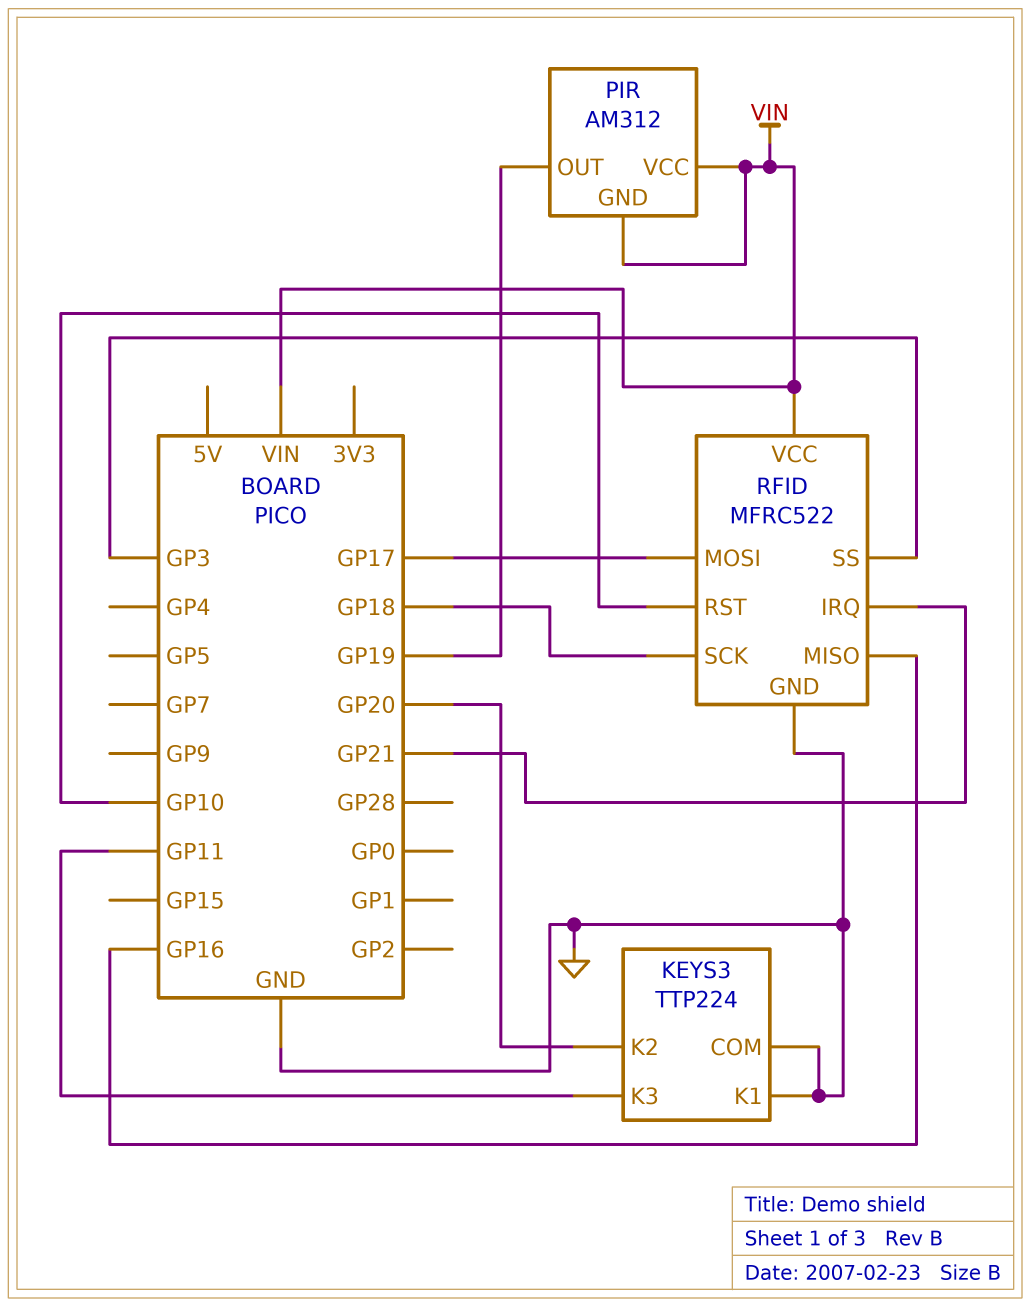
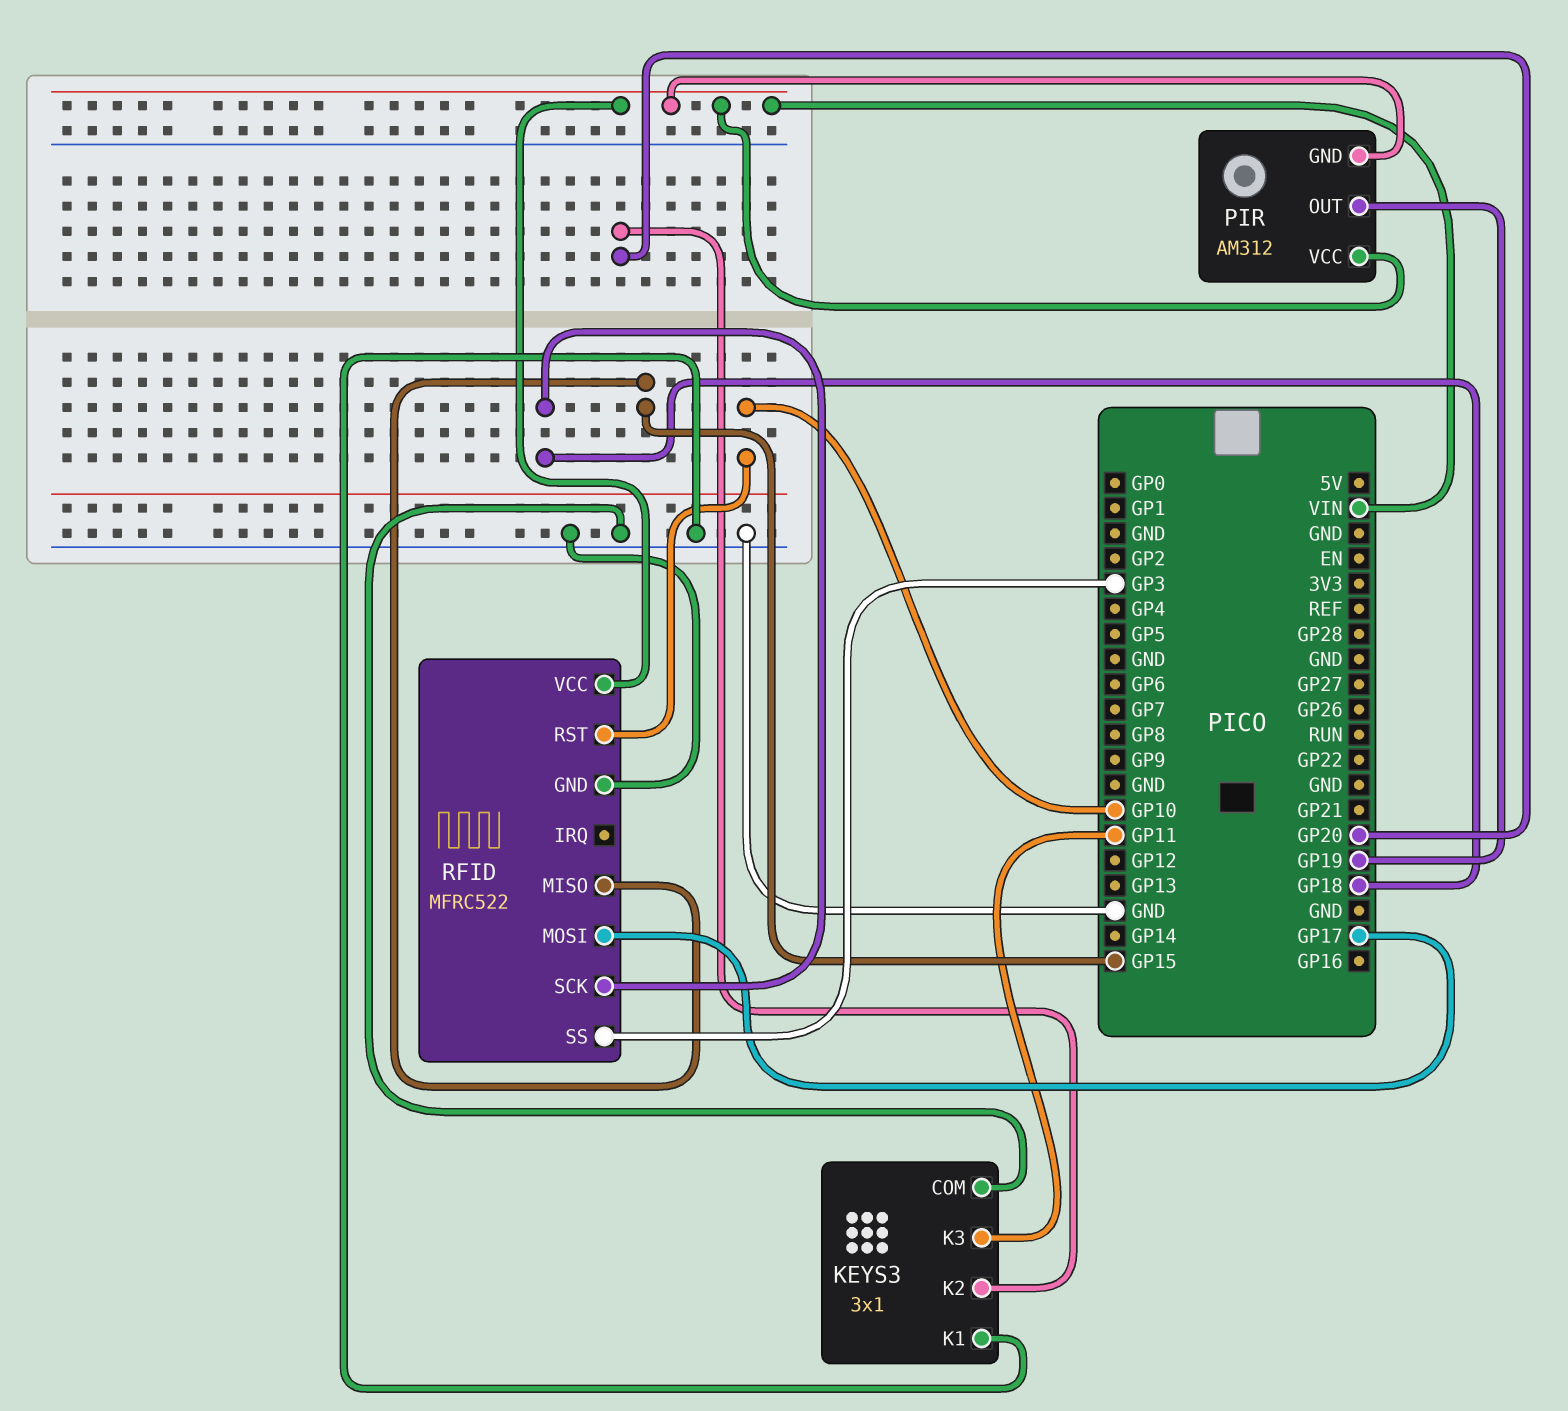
KEYS3: TTP224 -> 3x1
RFID pin IRQ: GP21 -> none
RFID pin MISO: GP16 -> GP15

